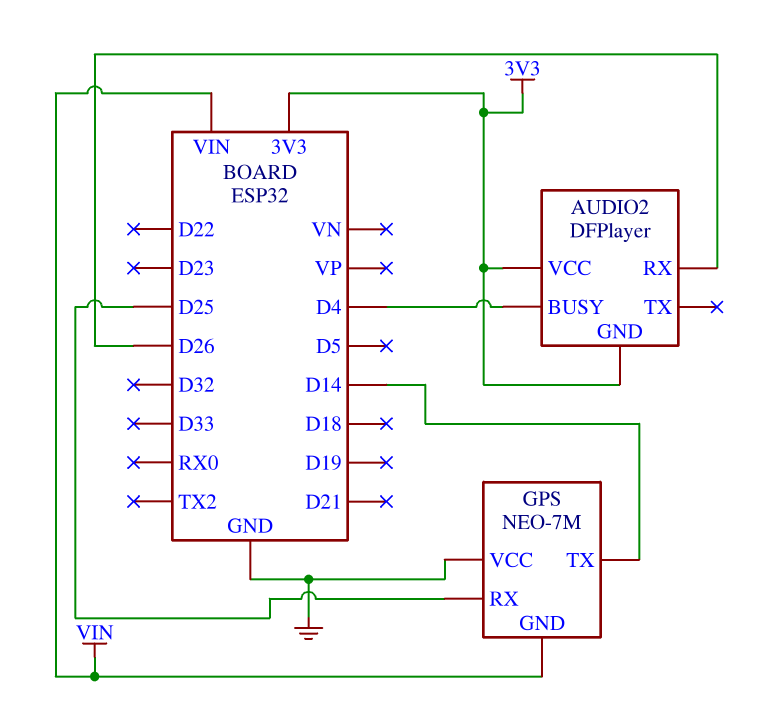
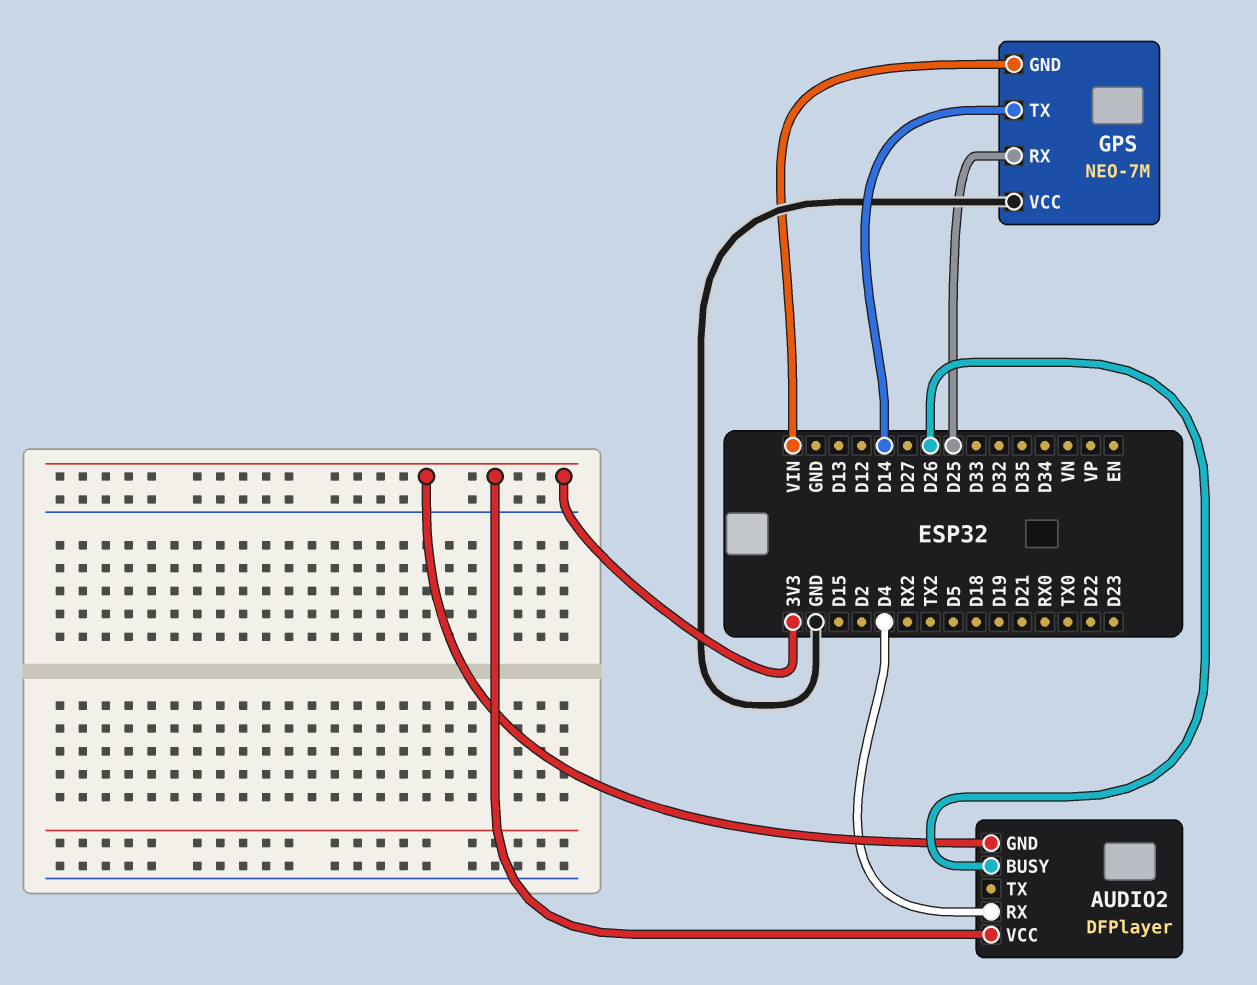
AUDIO2 pin BUSY: D4 -> D26
AUDIO2 pin RX: D26 -> D4

